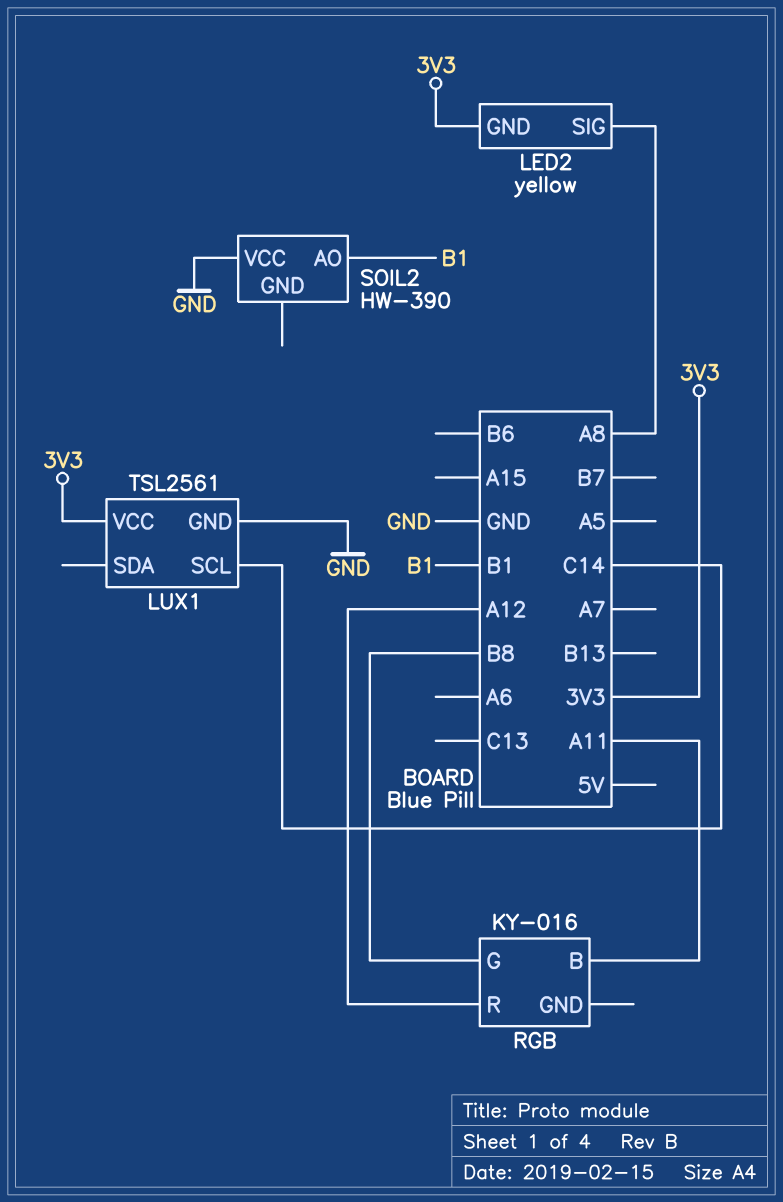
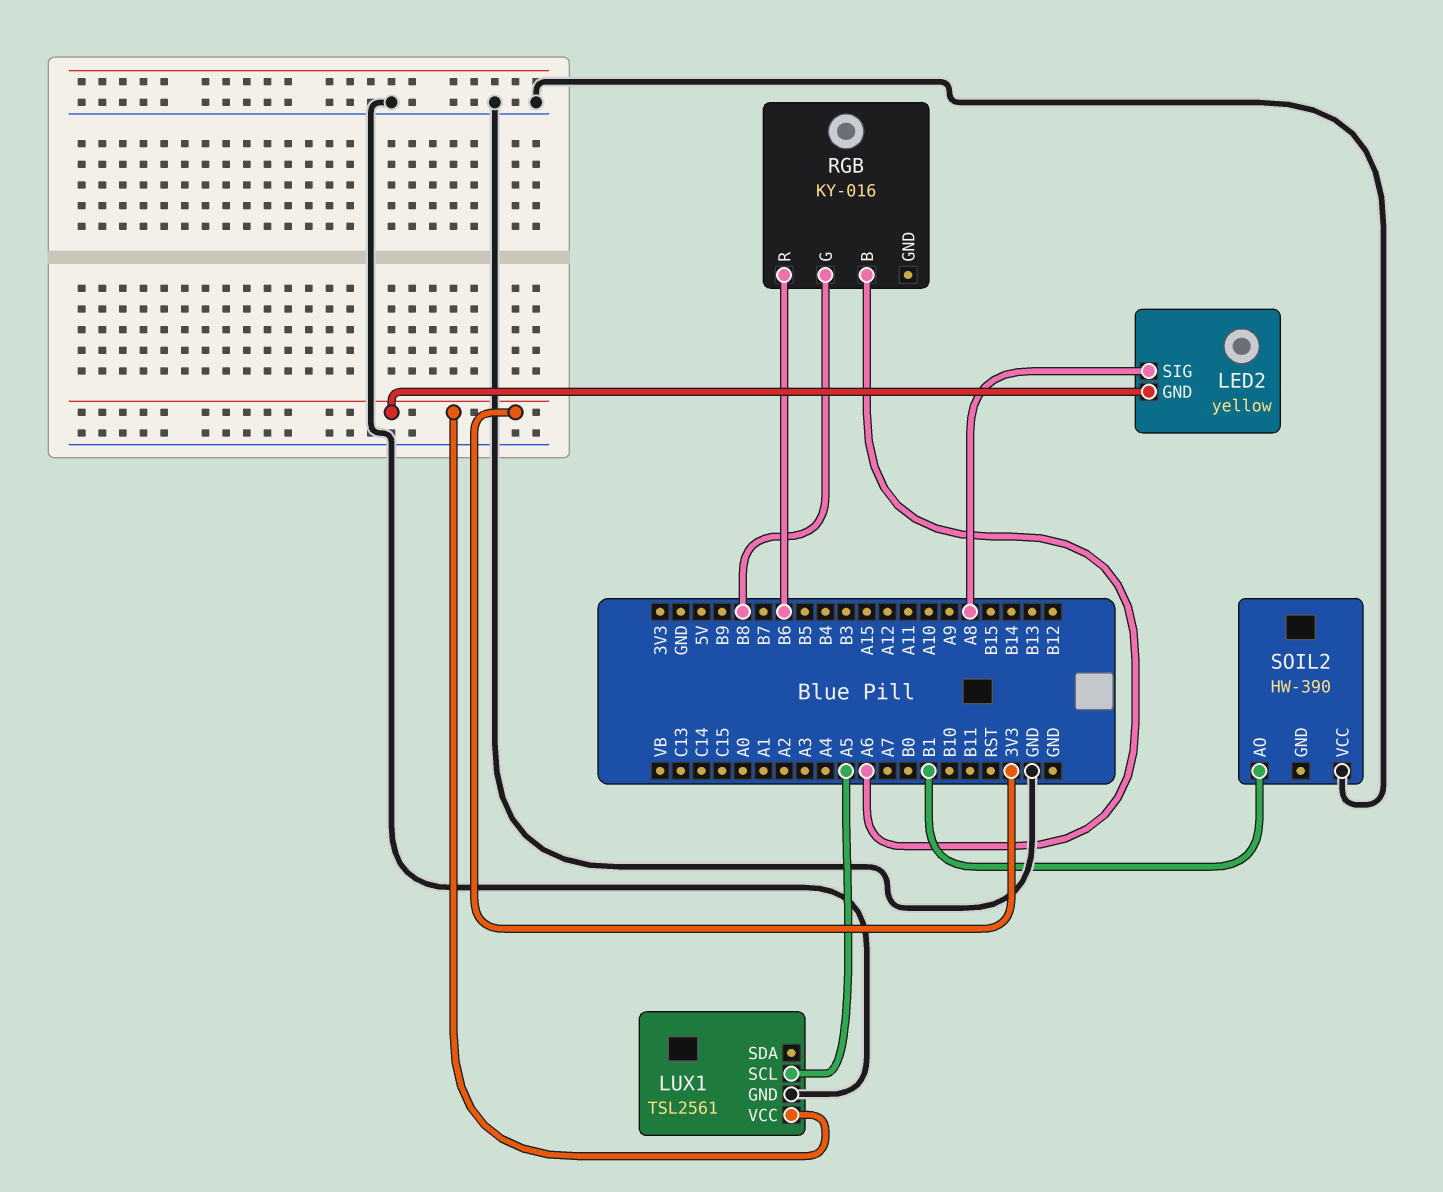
LUX1 pin SCL: C14 -> A5
RGB pin B: A11 -> A6
RGB pin R: A12 -> B6

